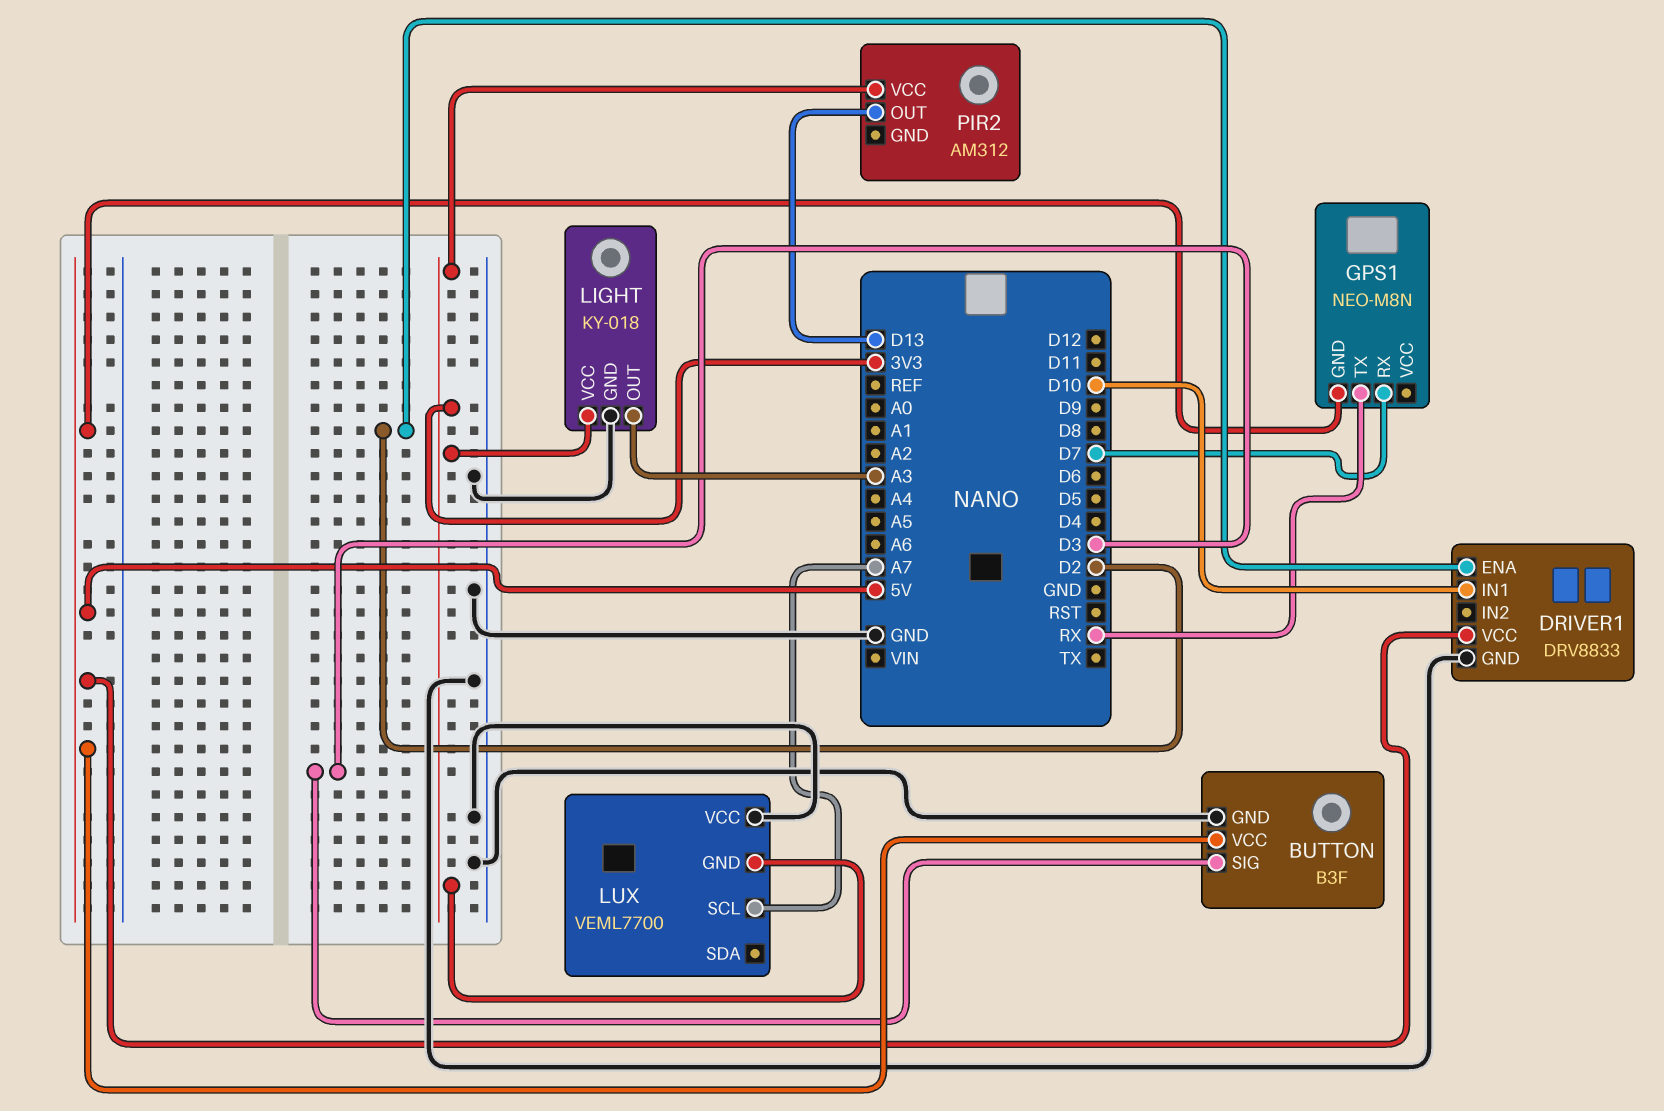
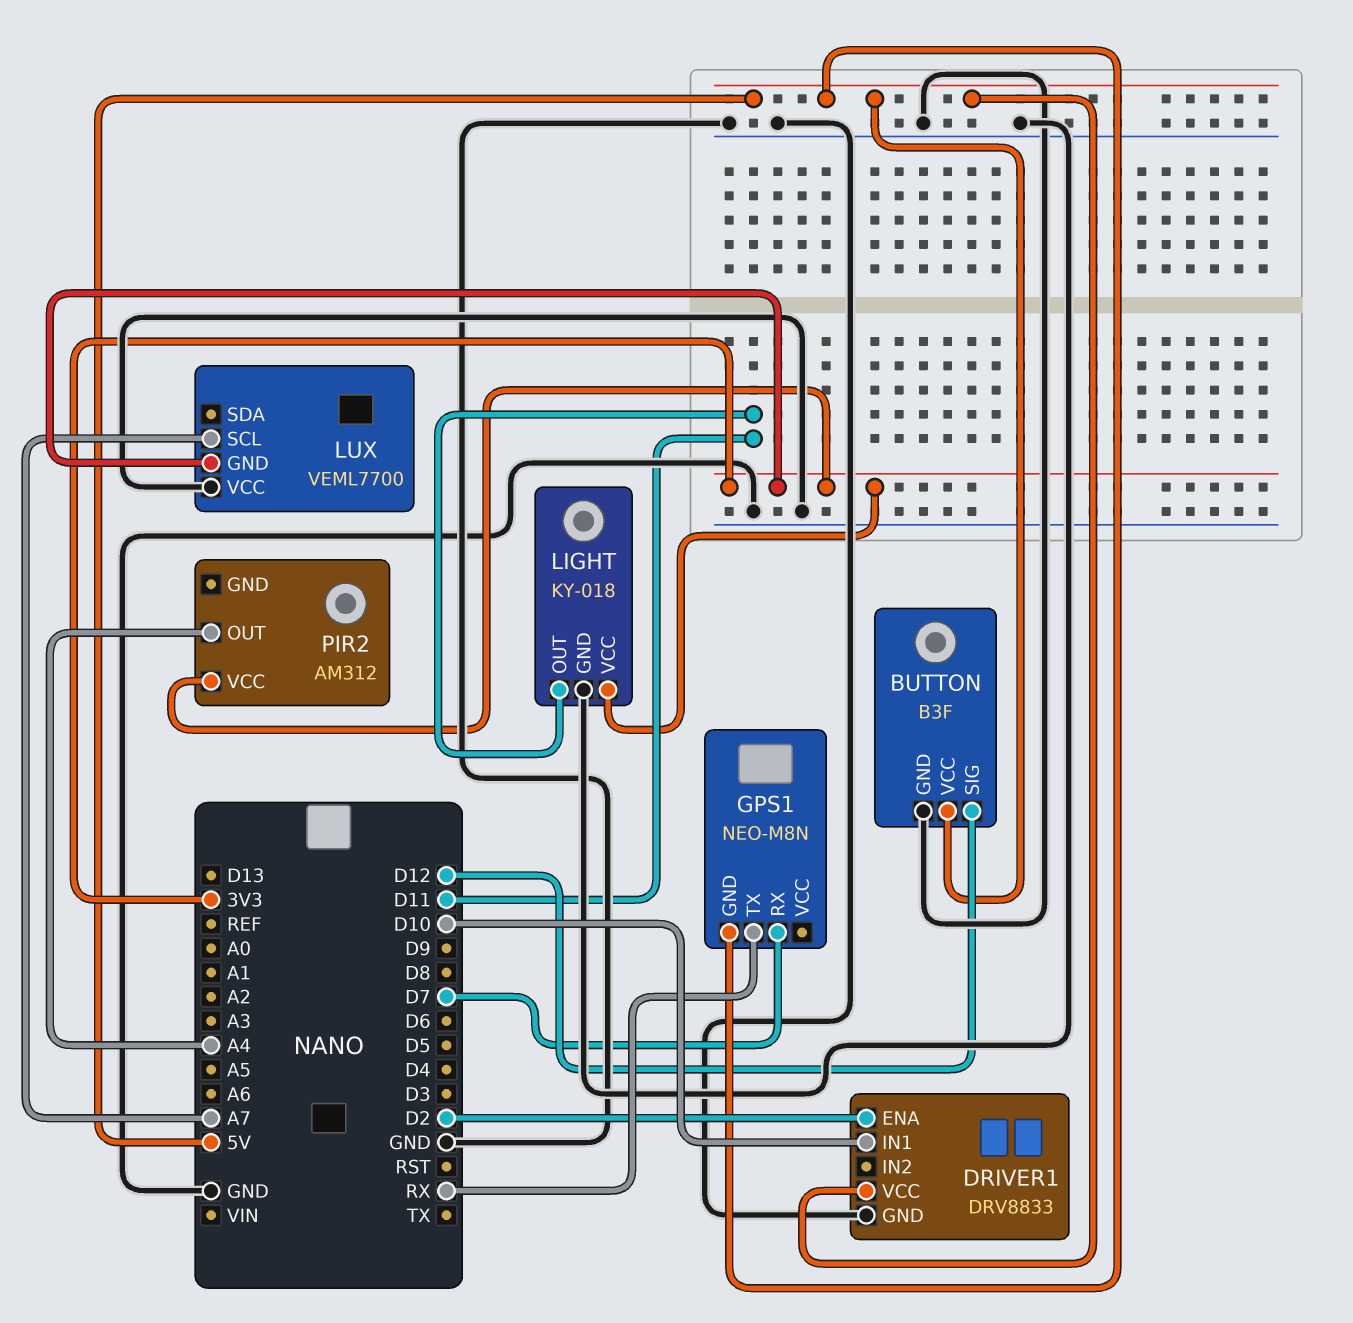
BUTTON pin SIG: D3 -> D12
LIGHT pin OUT: A3 -> D11
PIR2 pin OUT: D13 -> A4

